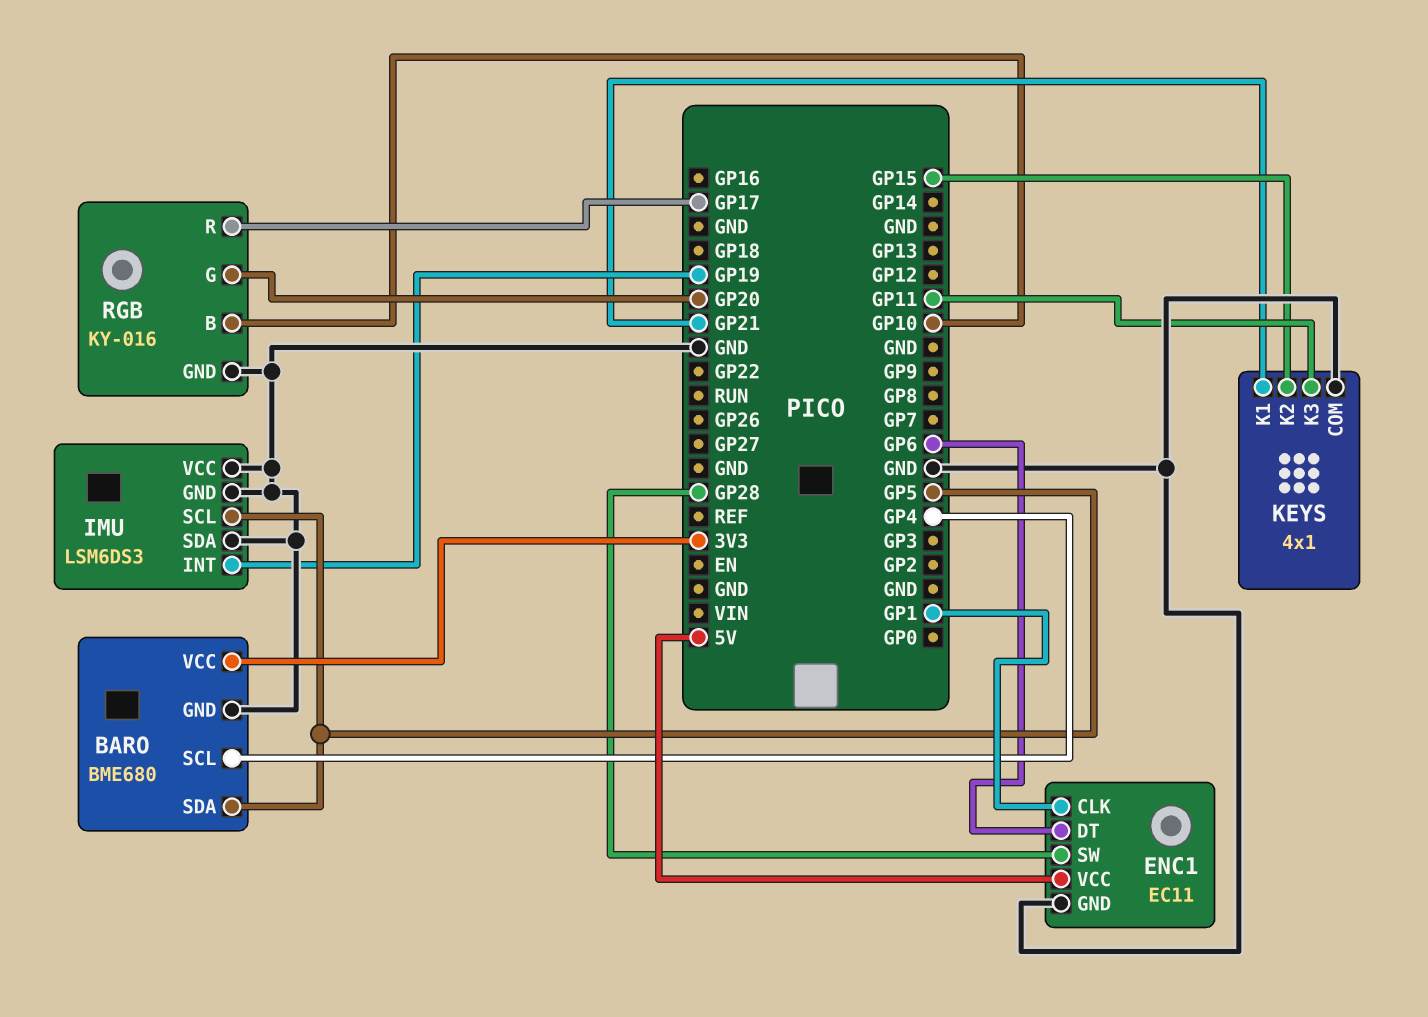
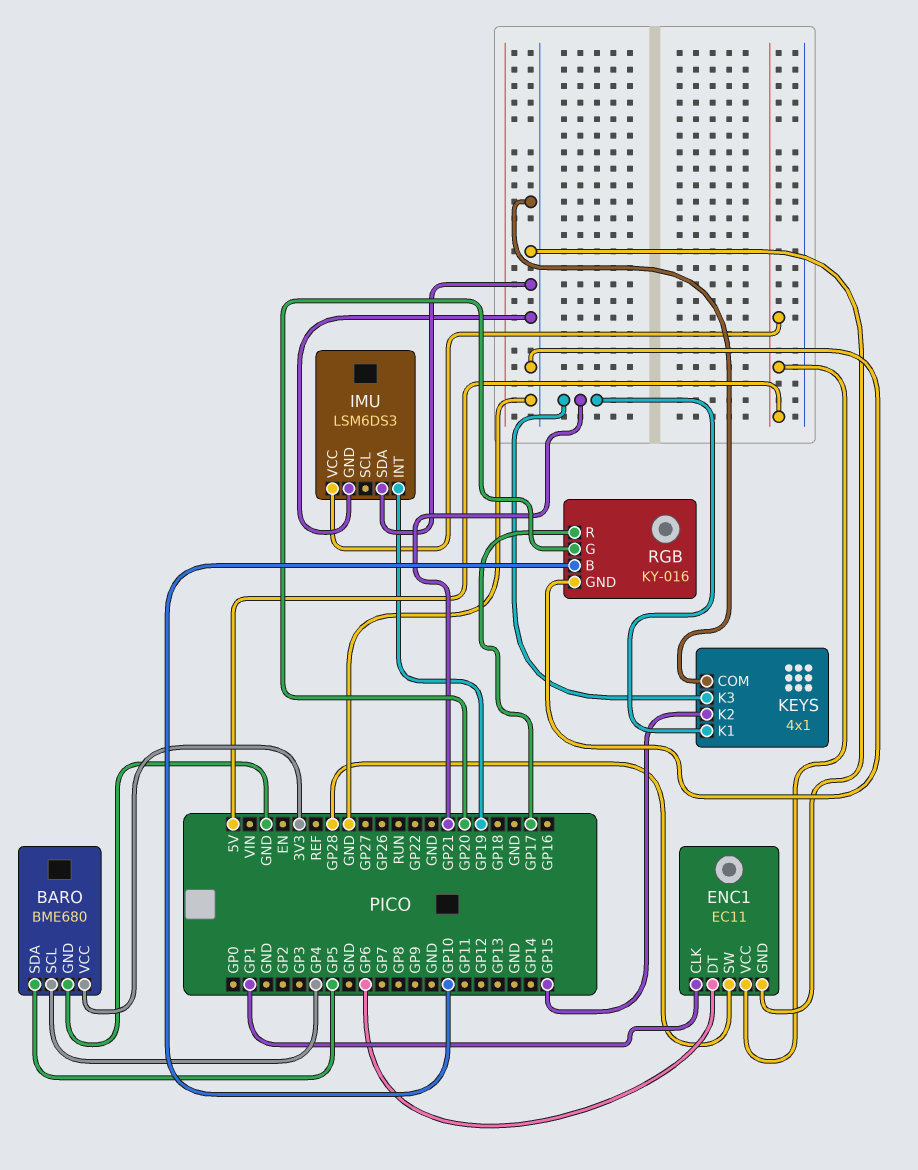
IMU pin SCL: GP5 -> none
IMU pin VCC: GND -> 5V
KEYS pin K3: GP11 -> GP21

